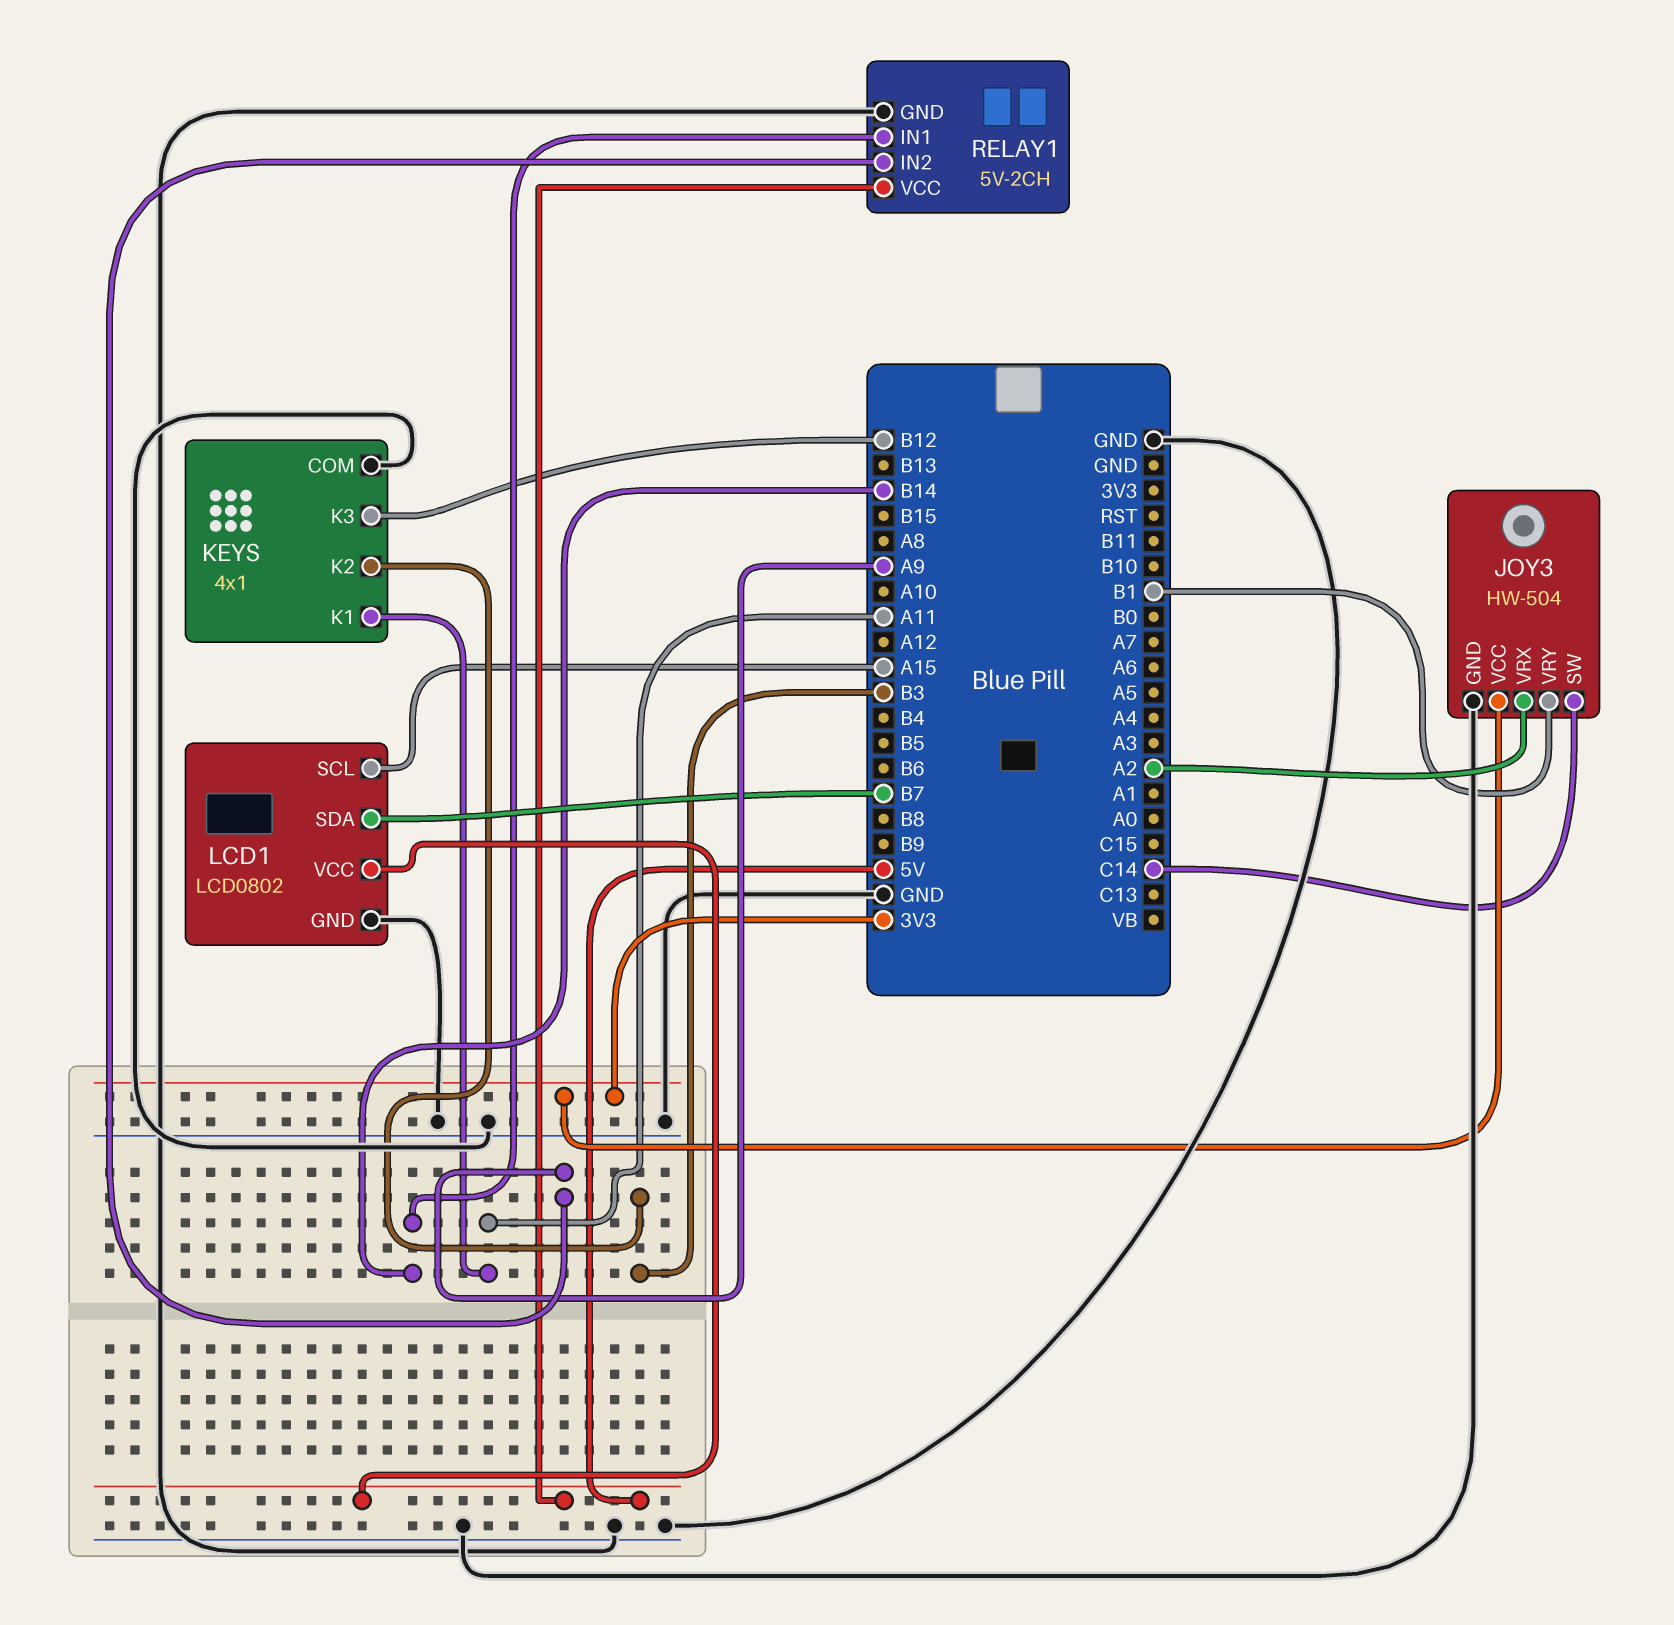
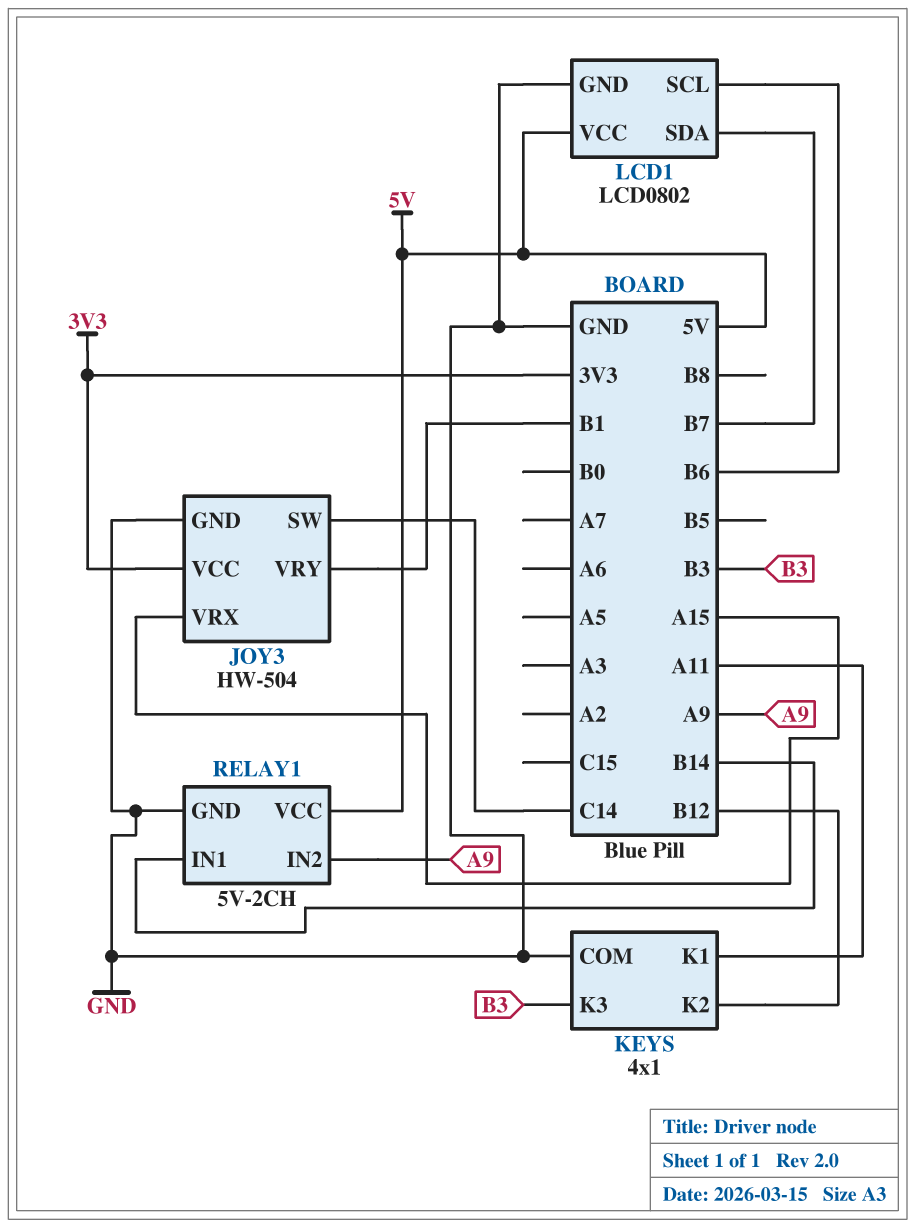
JOY3 pin VRX: A2 -> A15
KEYS pin K2: B3 -> B12
KEYS pin K3: B12 -> B3
LCD1 pin SCL: A15 -> B6

